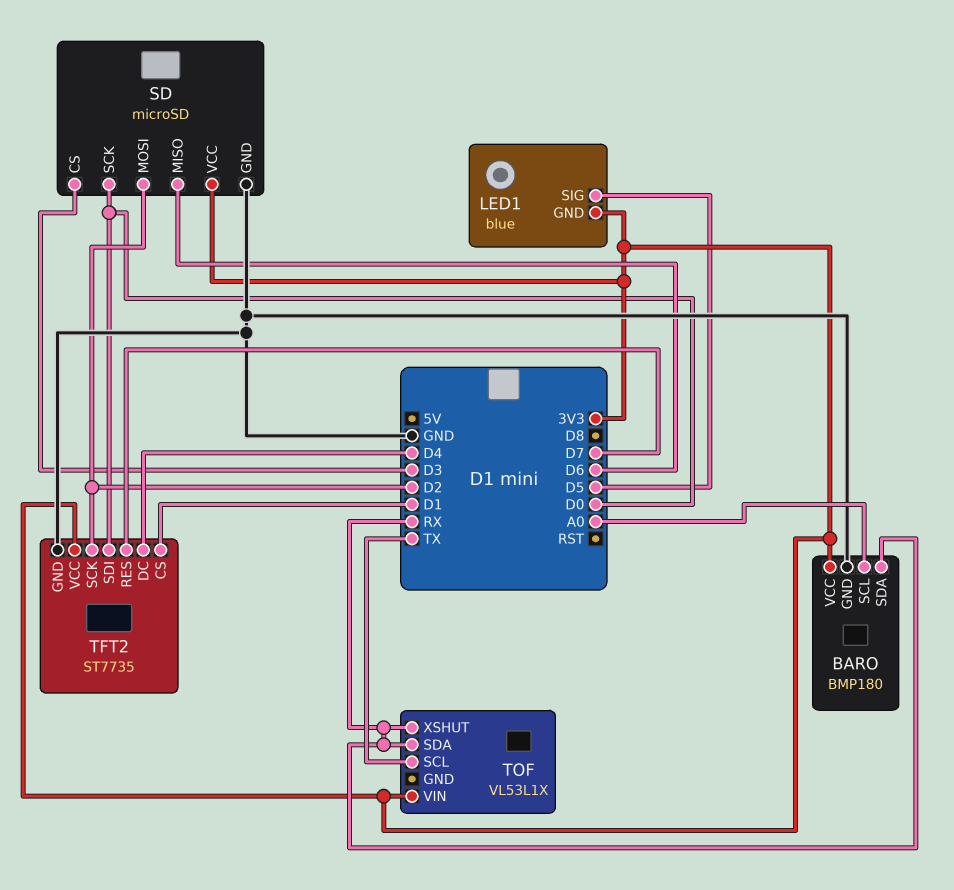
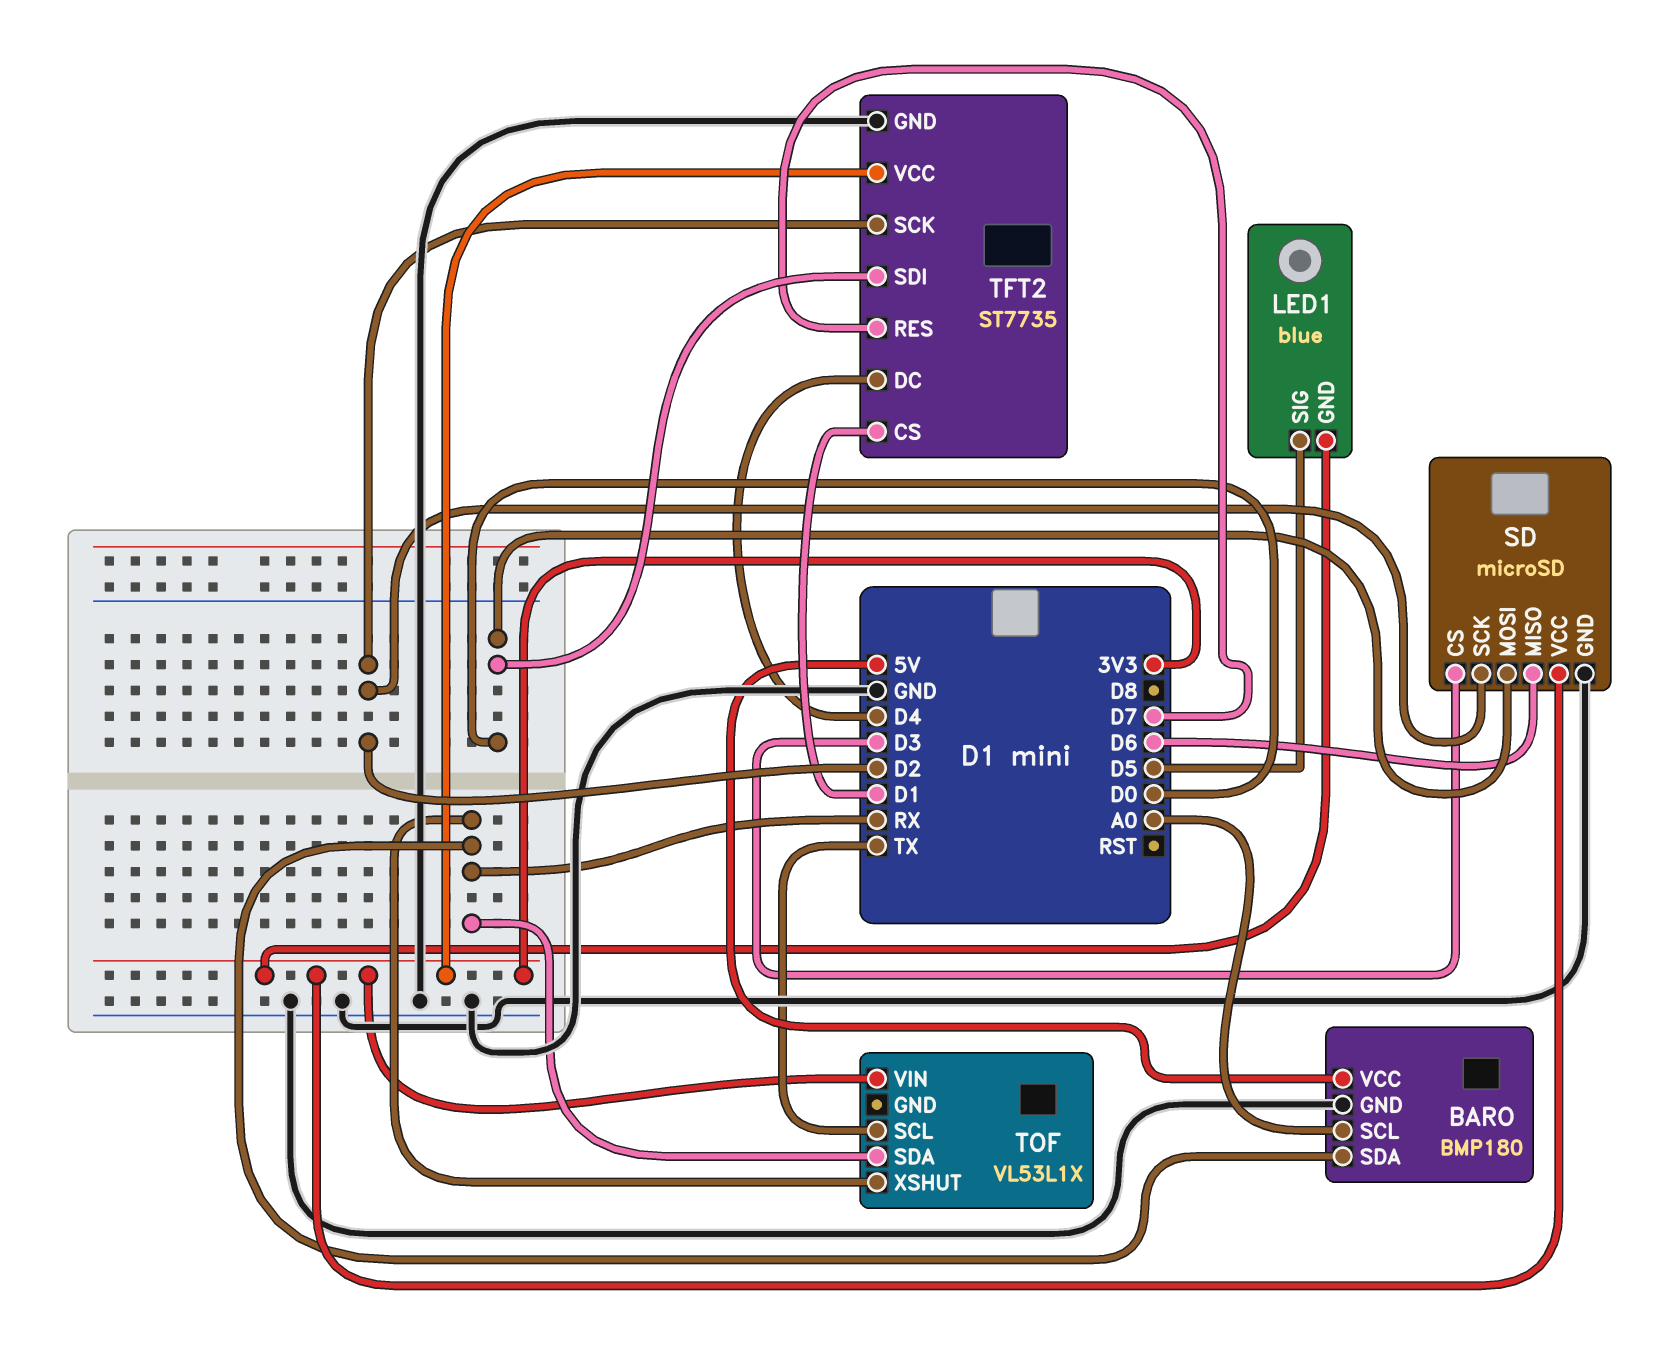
BARO pin VCC: 3V3 -> 5V
SD pin MOSI: D2 -> D0
SD pin SCK: D0 -> D2

